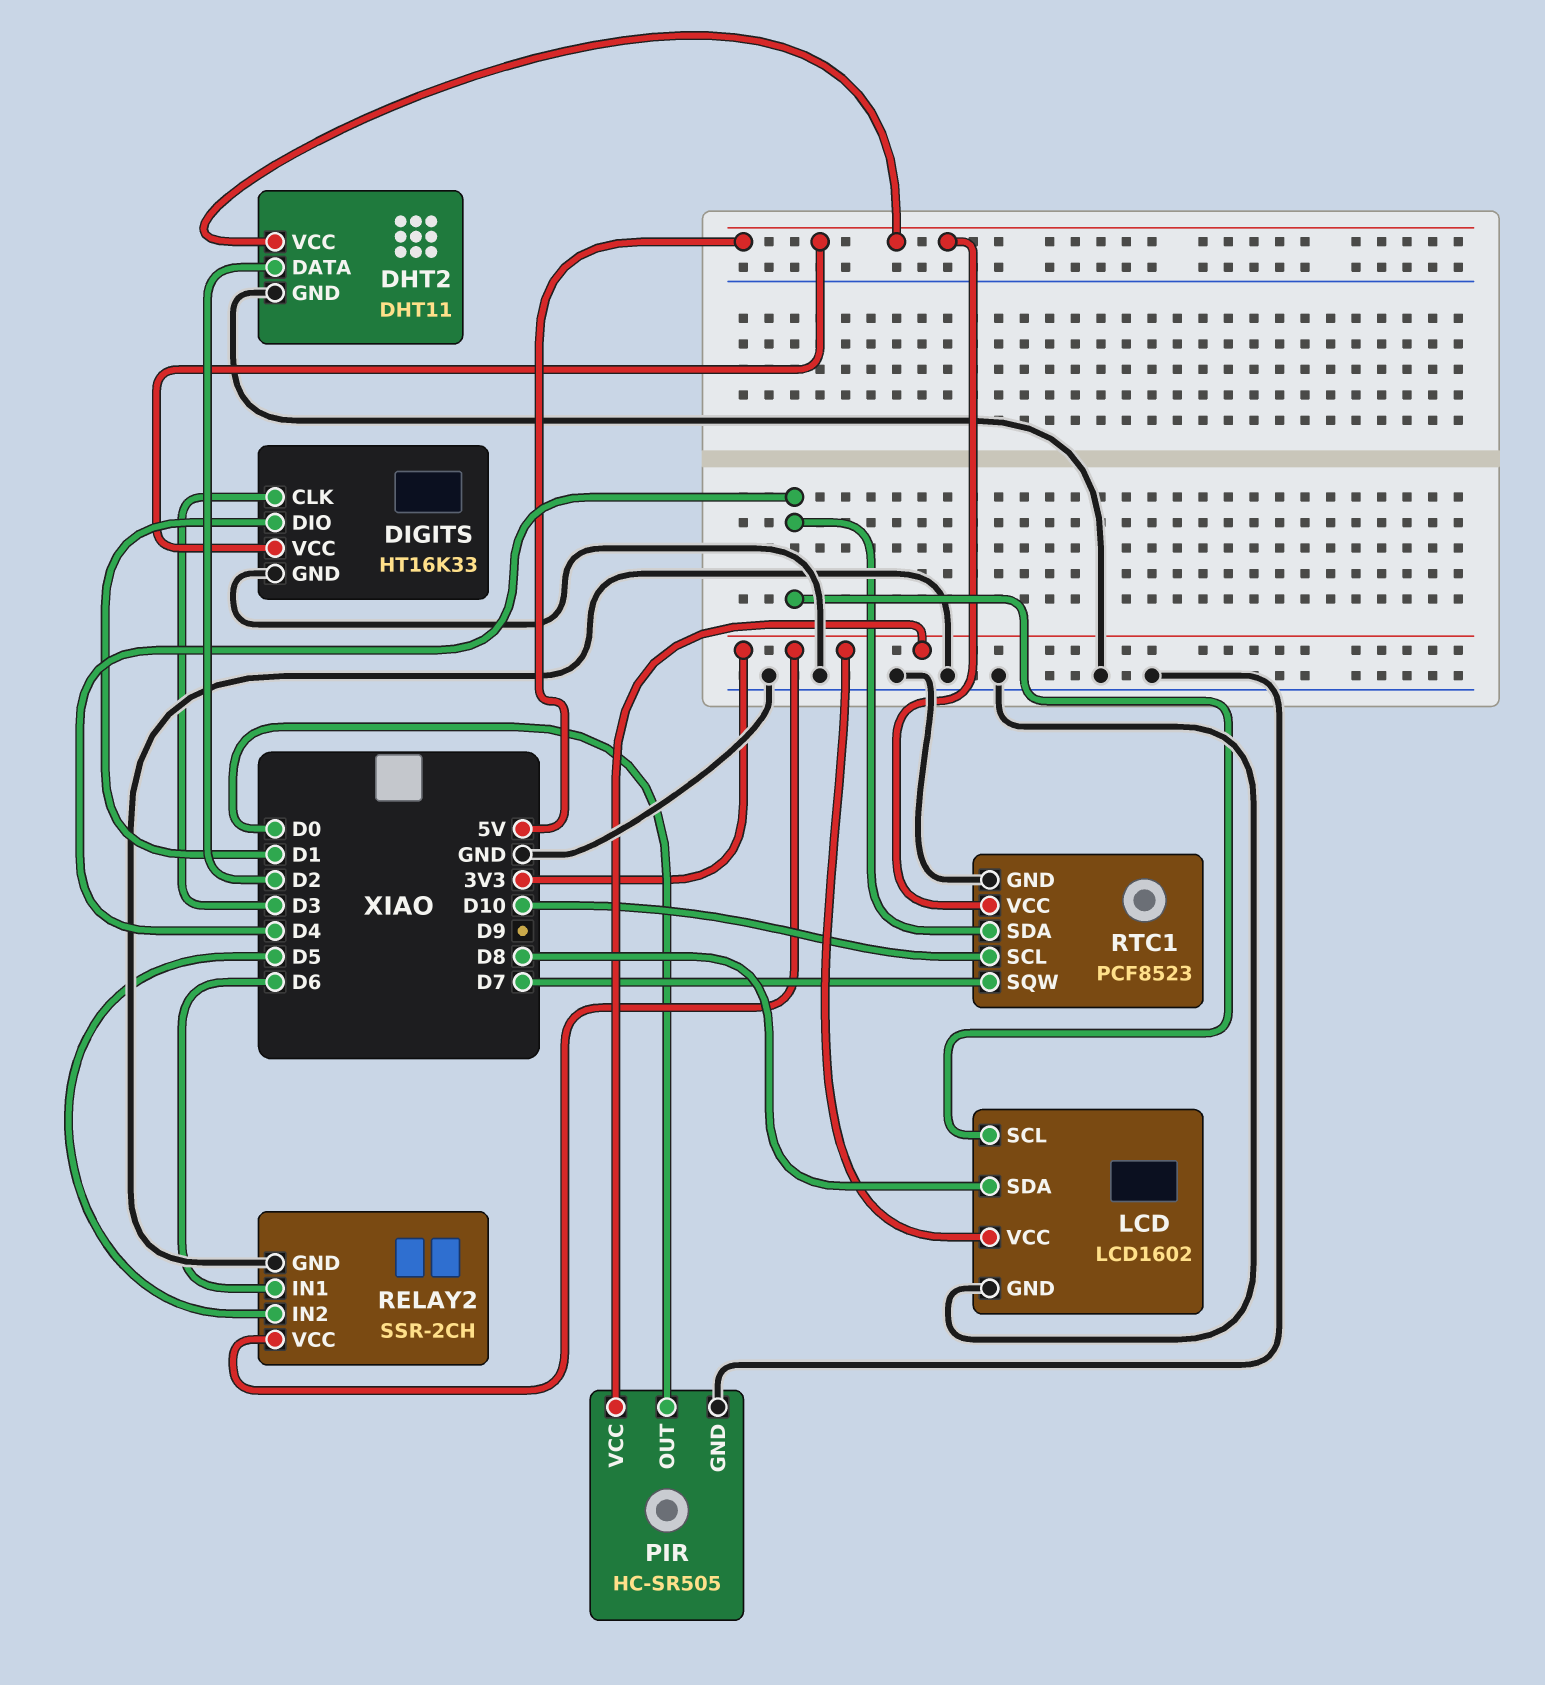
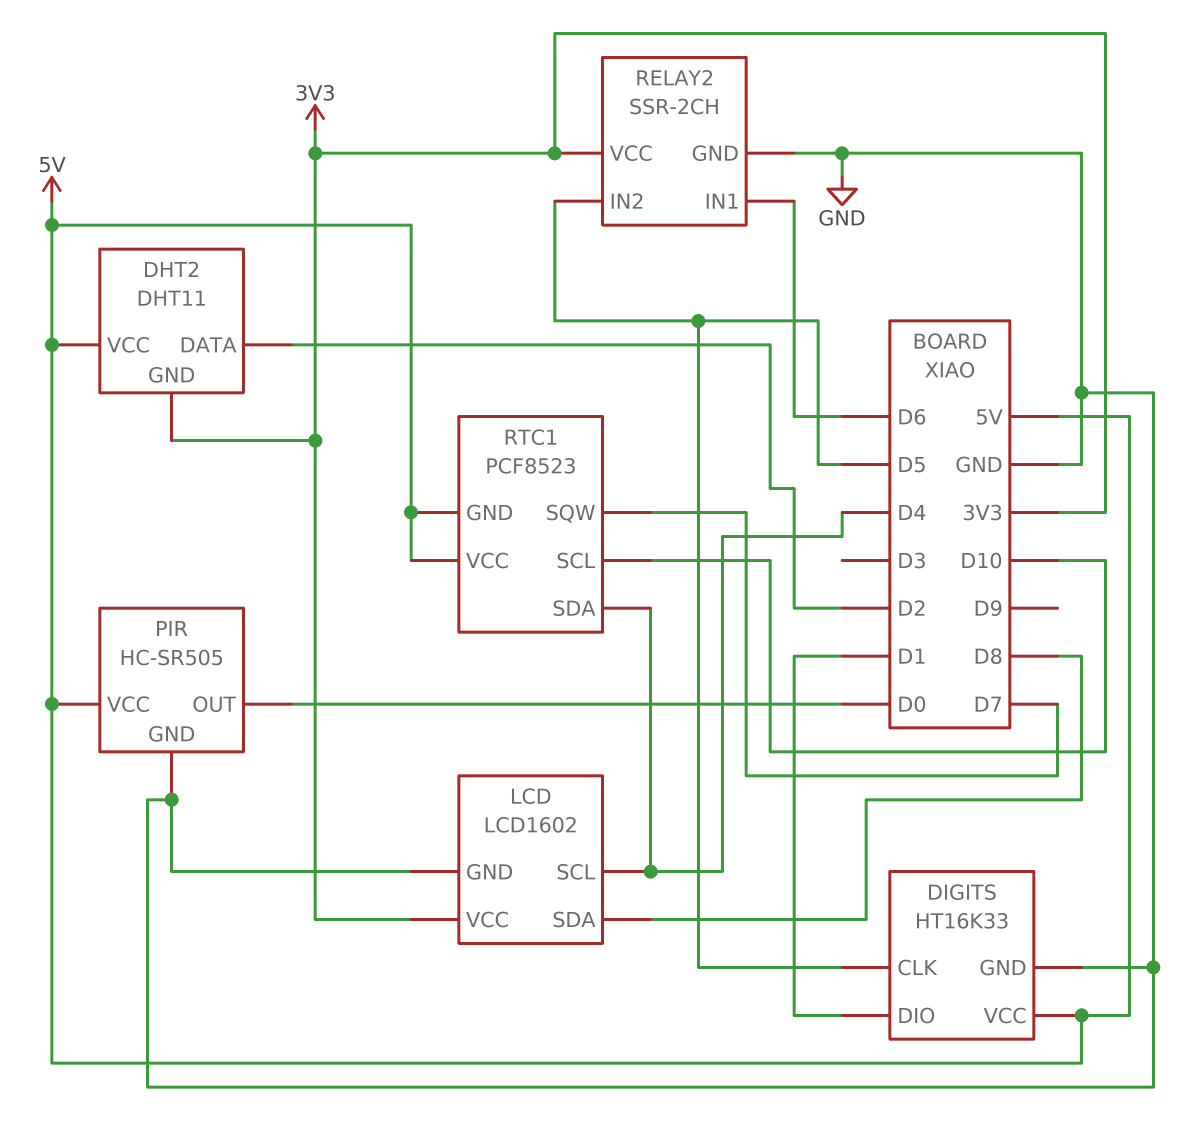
DHT2 pin GND: GND -> 3V3
DIGITS pin CLK: D3 -> D5
PIR pin VCC: 3V3 -> 5V
RTC1 pin GND: GND -> 5V

